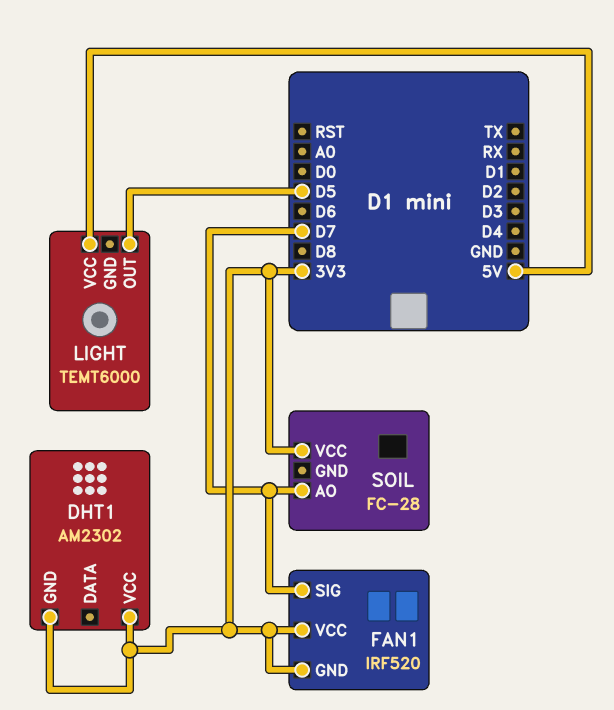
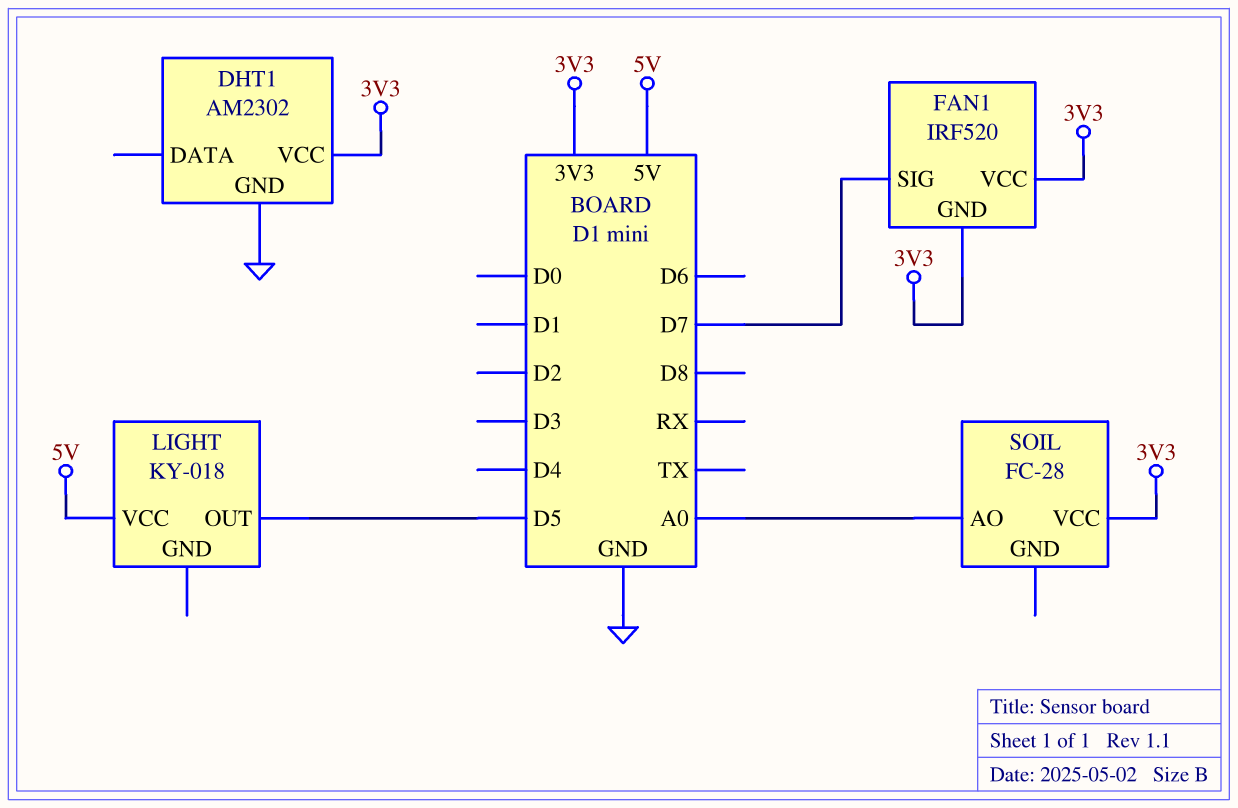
DHT1 pin GND: 3V3 -> GND
LIGHT: TEMT6000 -> KY-018
SOIL pin AO: D7 -> A0

